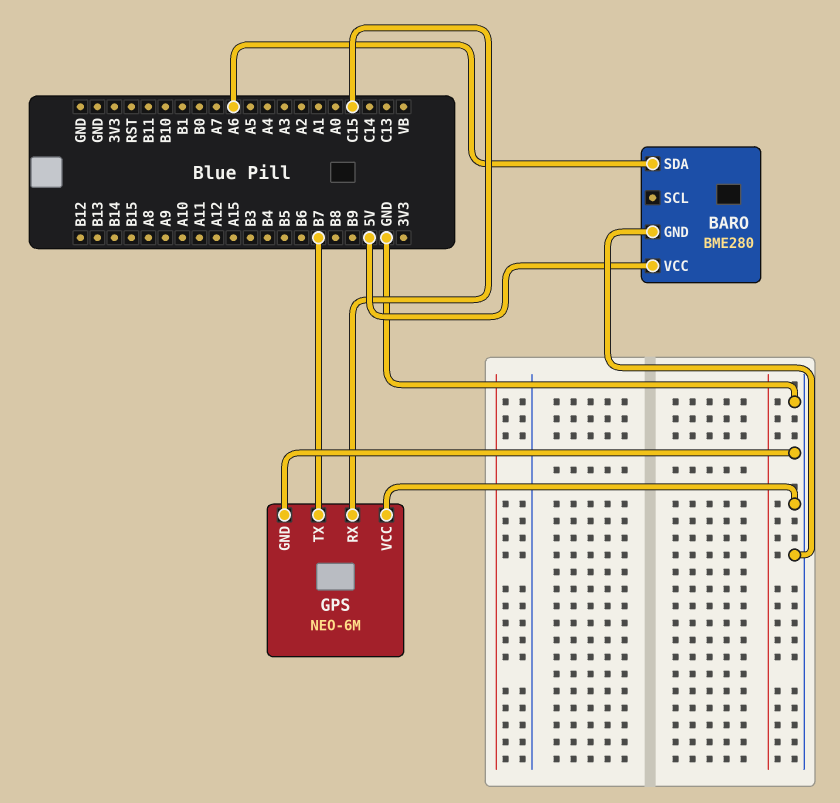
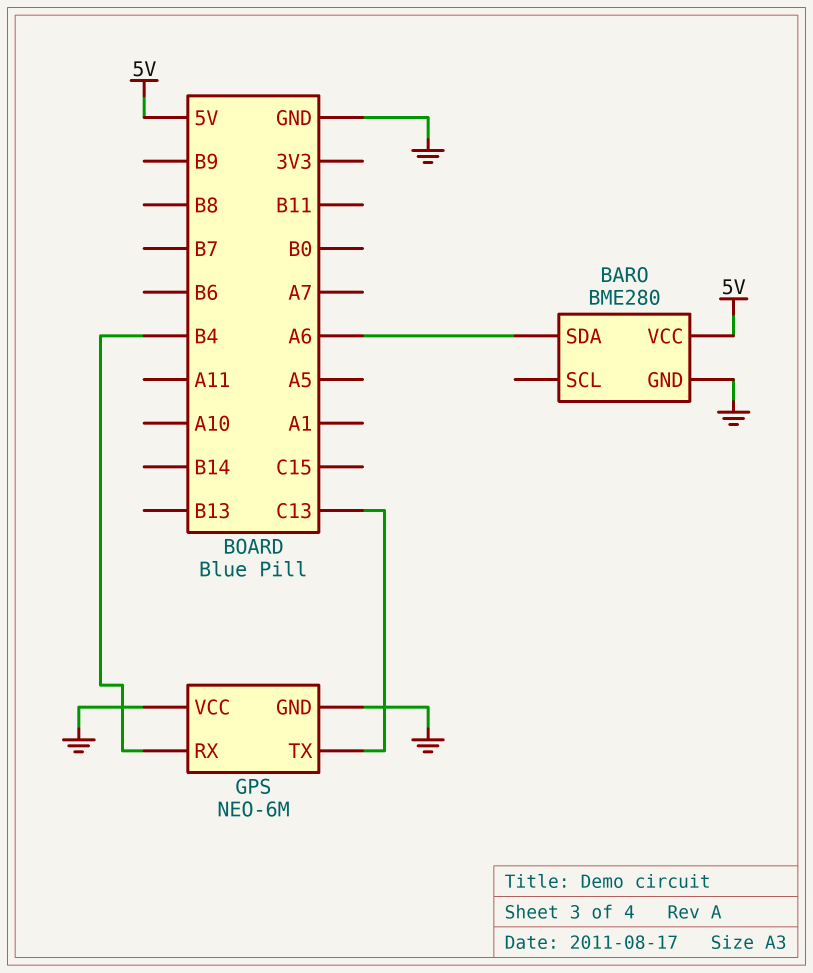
GPS pin RX: C15 -> B4
GPS pin TX: B7 -> C13

